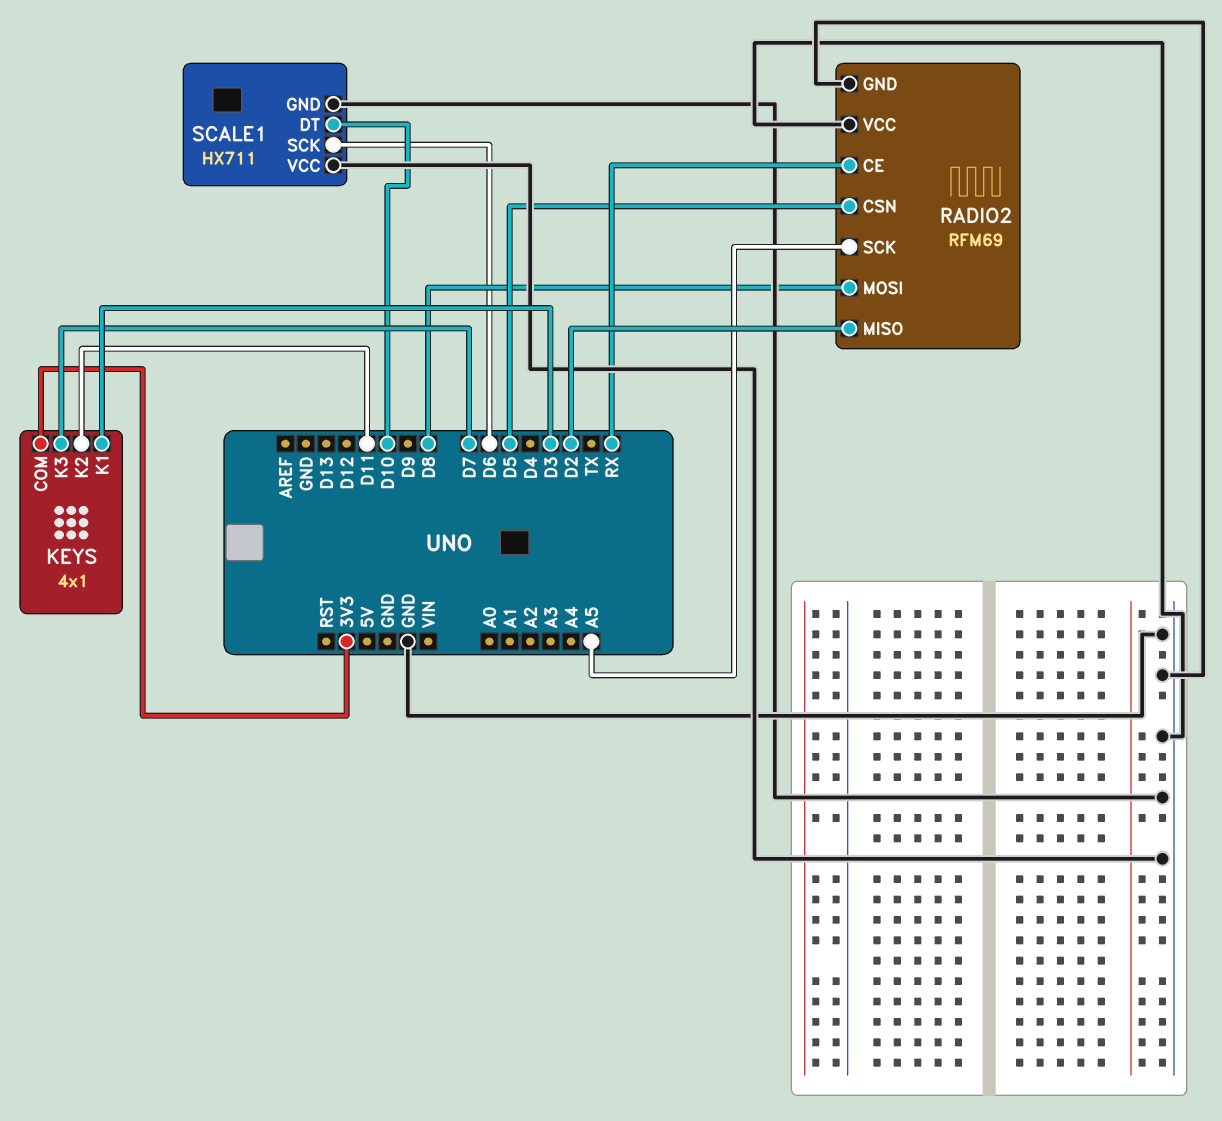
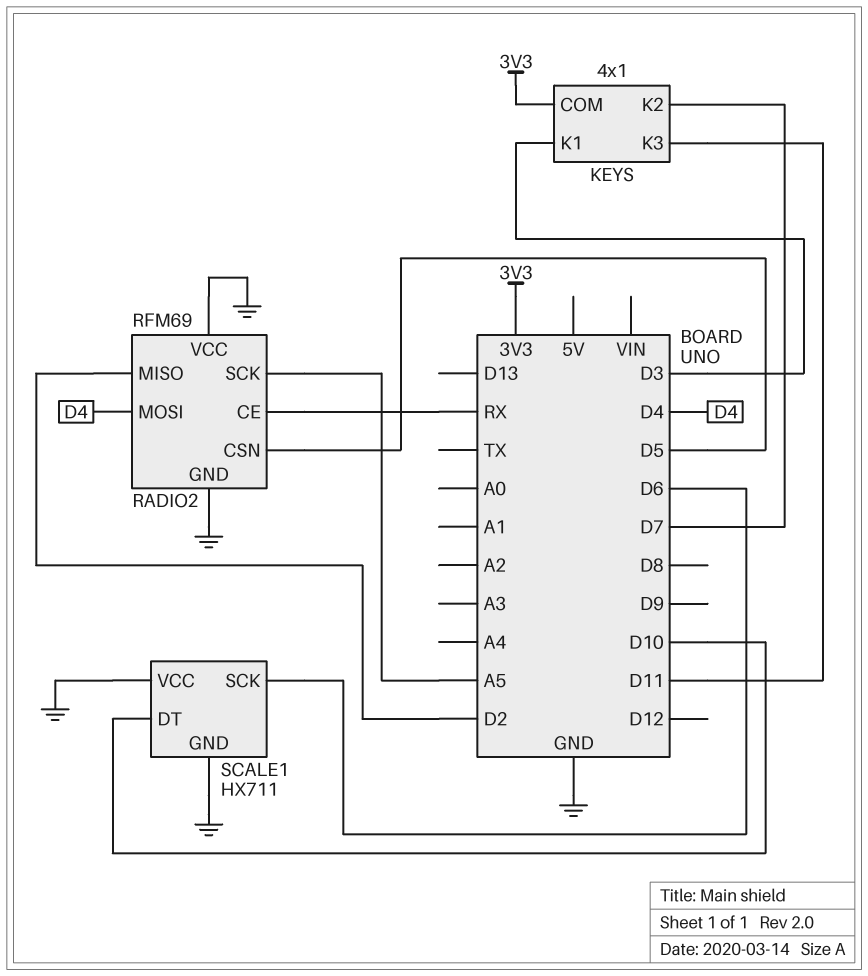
KEYS pin K2: D11 -> D7
KEYS pin K3: D7 -> D11
RADIO2 pin MOSI: D8 -> D4

